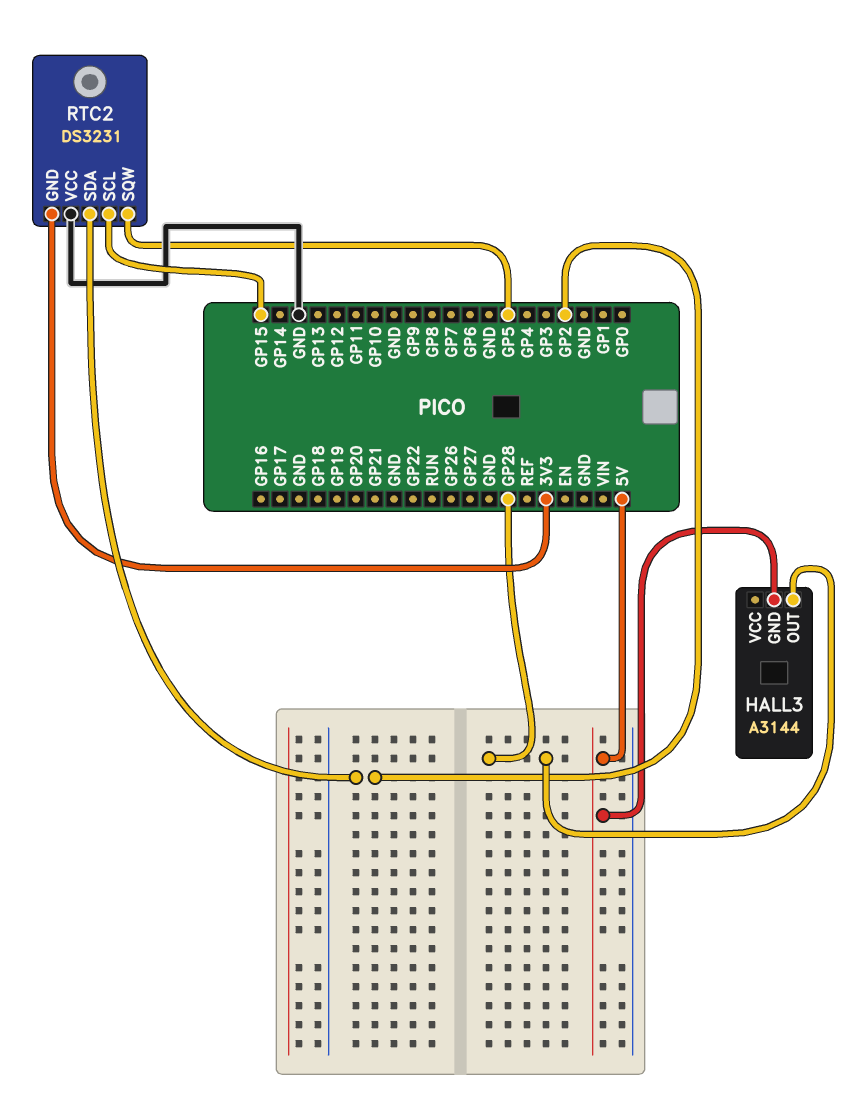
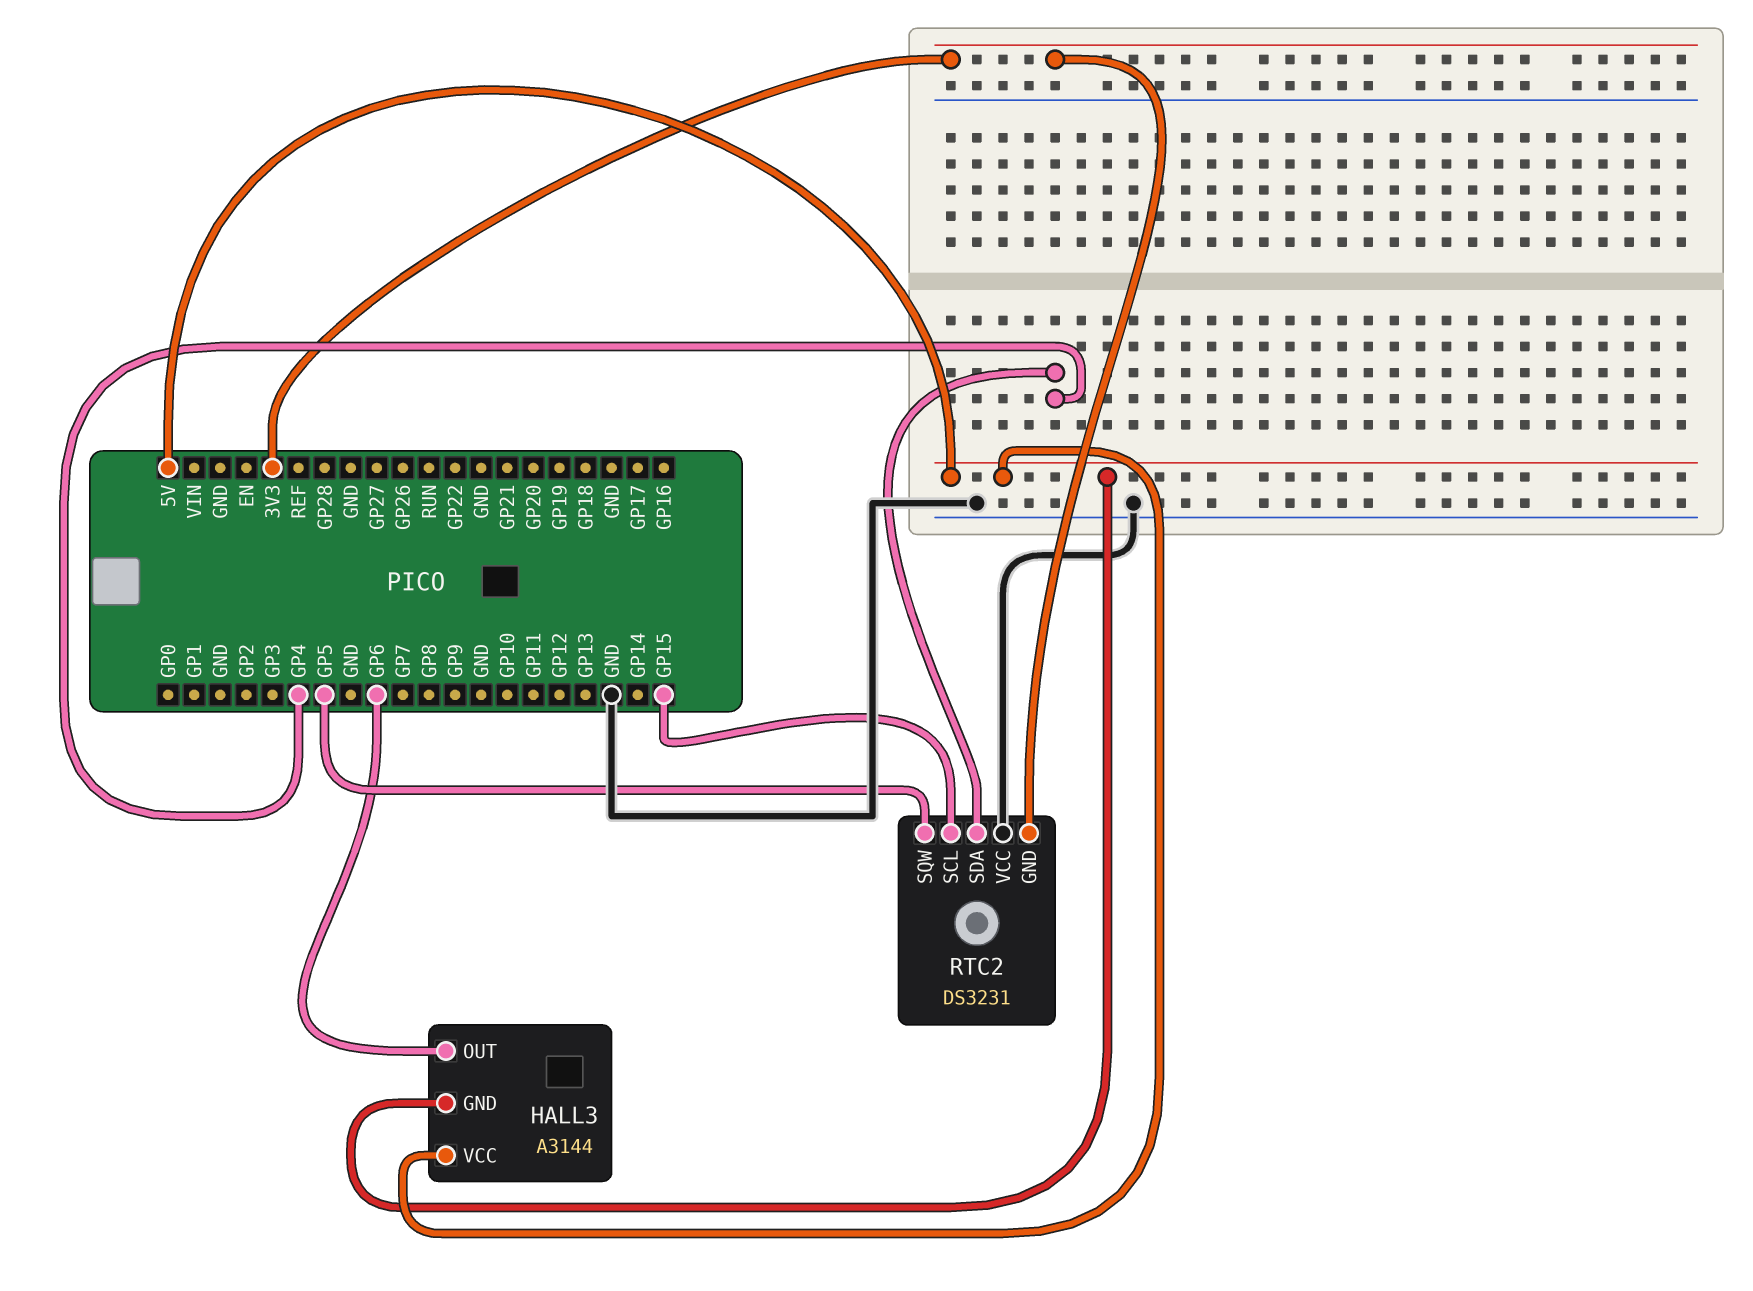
HALL3 pin OUT: GP28 -> GP6
HALL3 pin VCC: none -> 5V
RTC2 pin SDA: GP2 -> GP4

